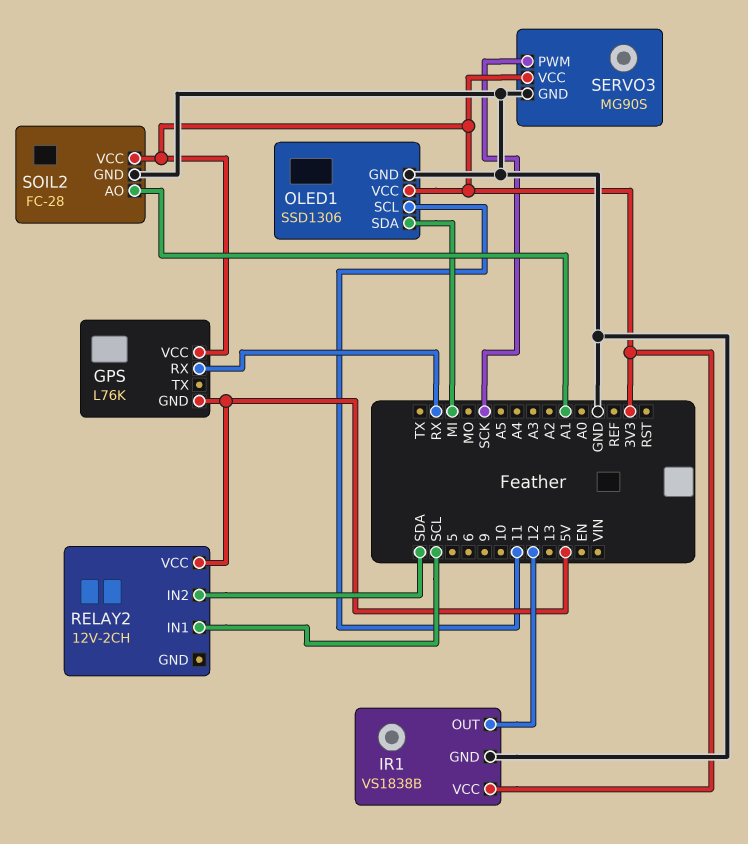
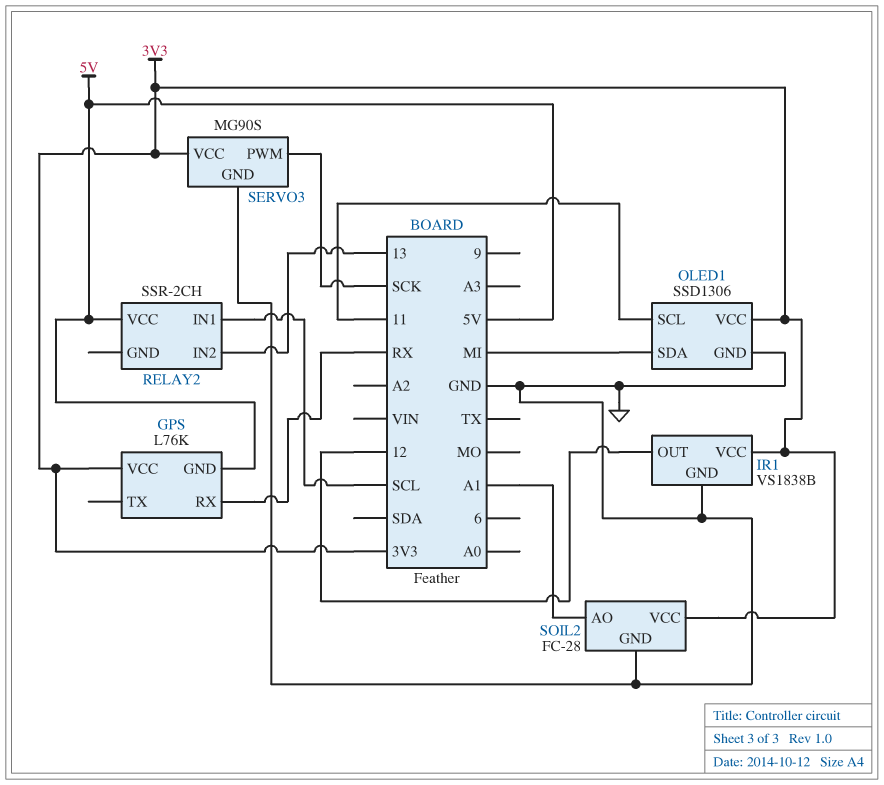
RELAY2: 12V-2CH -> SSR-2CH
RELAY2 pin IN2: SDA -> 13

